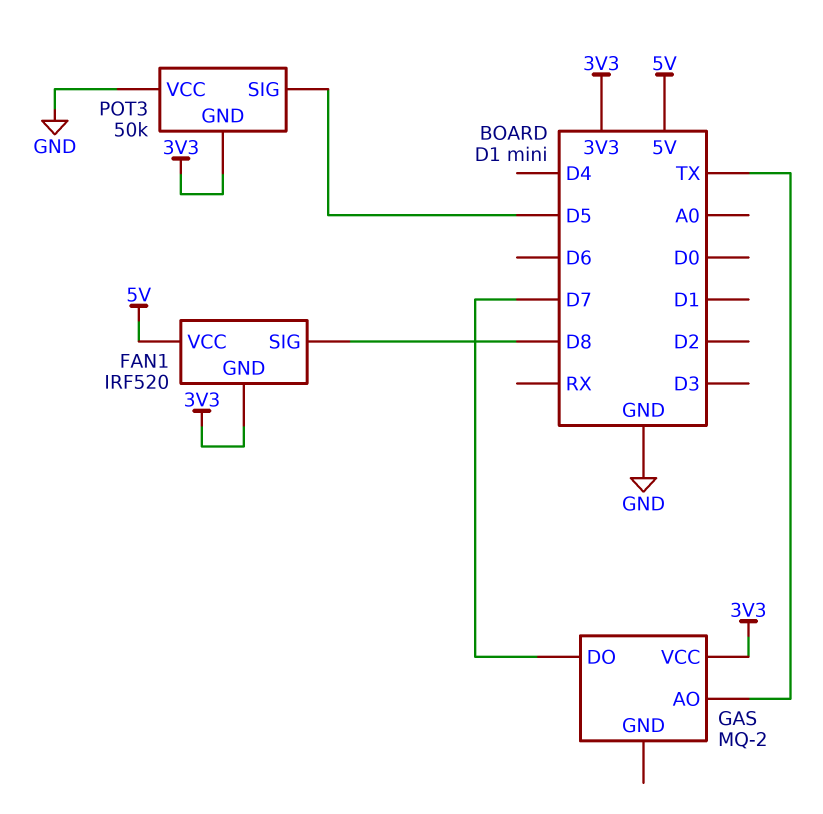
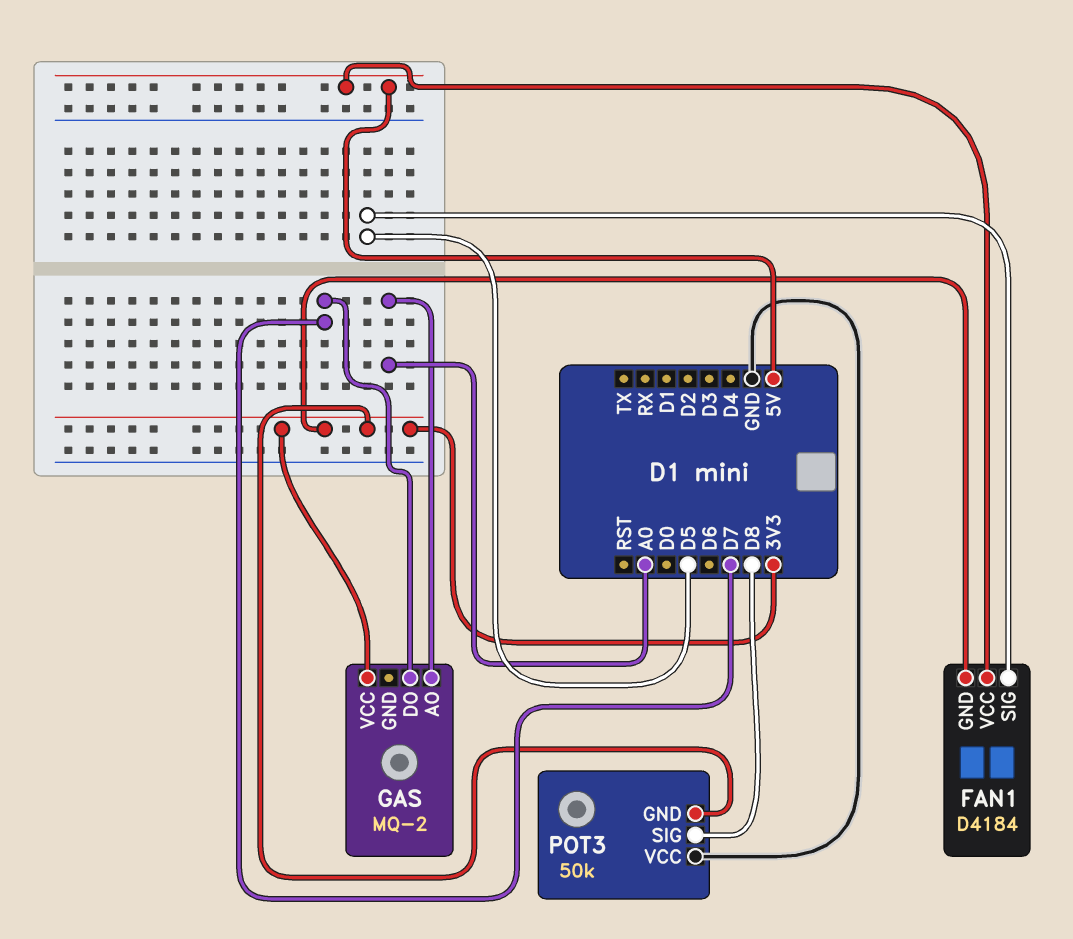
FAN1: IRF520 -> D4184
FAN1 pin SIG: D8 -> D5
GAS pin AO: TX -> A0
POT3 pin SIG: D5 -> D8

